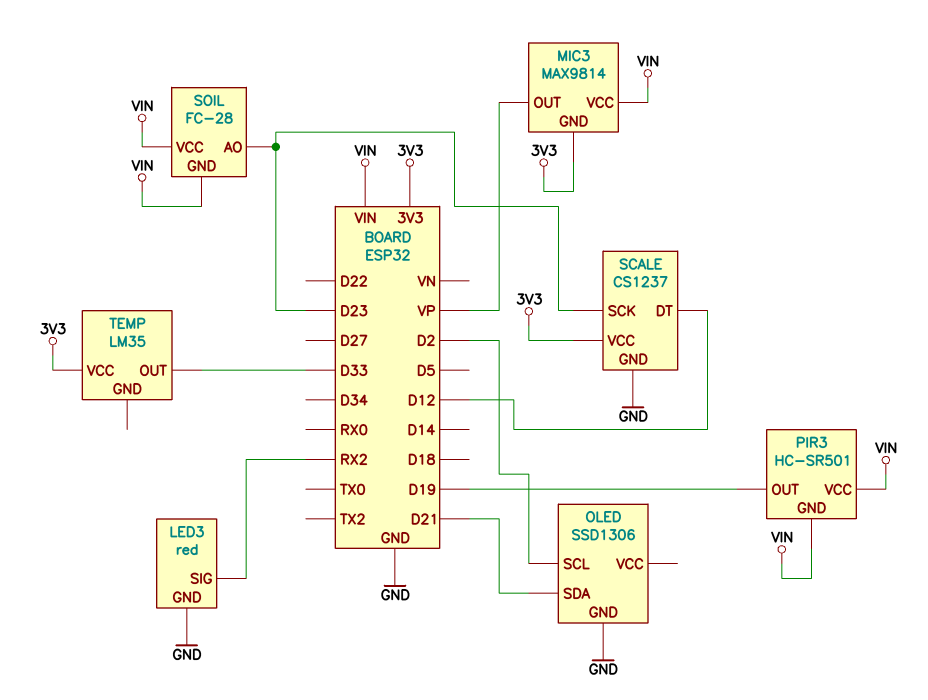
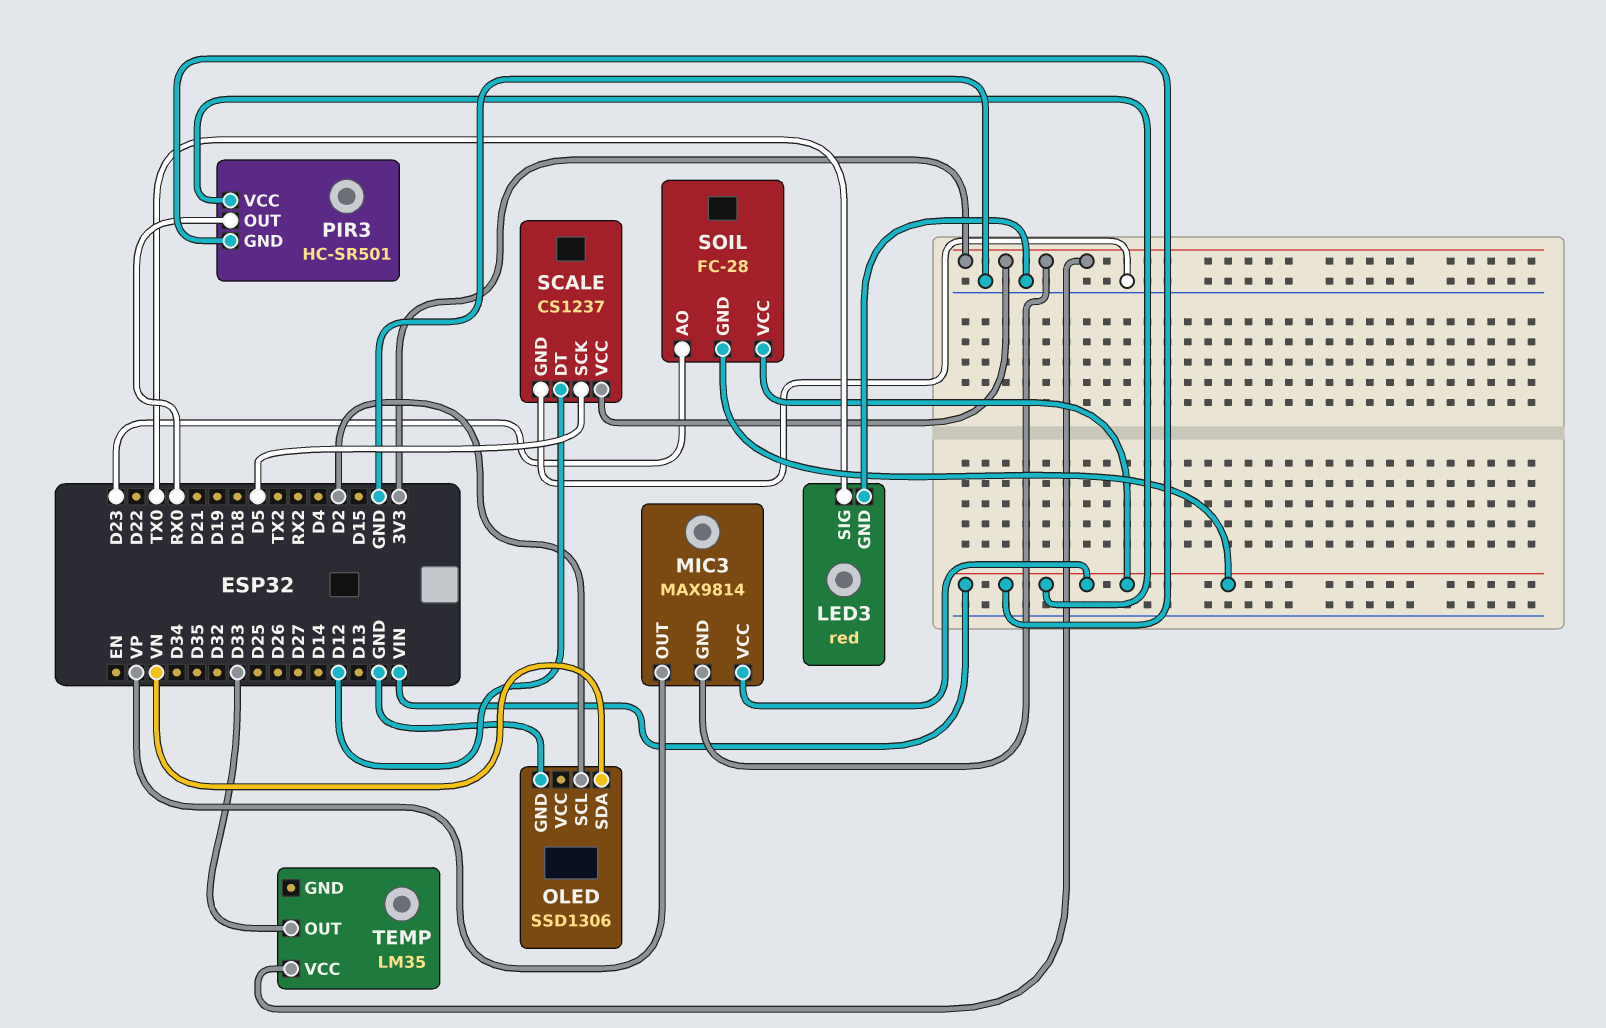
LED3 pin SIG: RX2 -> TX0
OLED pin SDA: D21 -> VN
PIR3 pin OUT: D19 -> RX0
SCALE pin SCK: D23 -> D5

